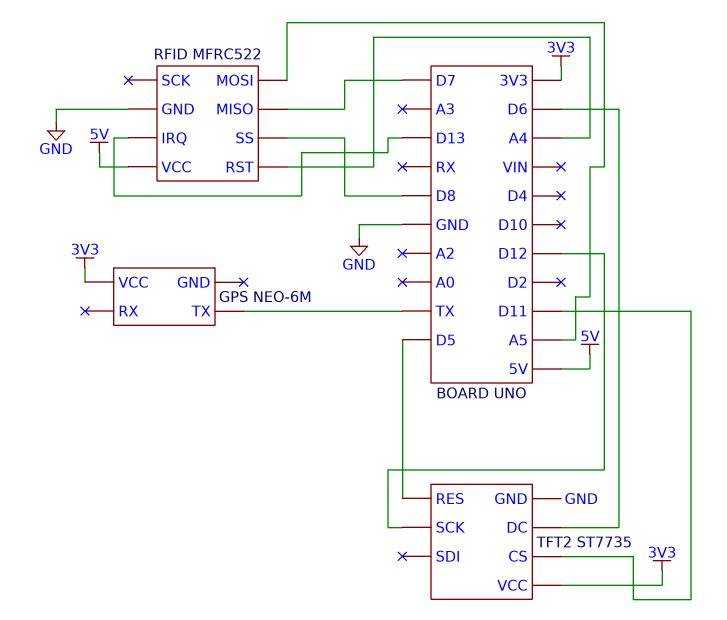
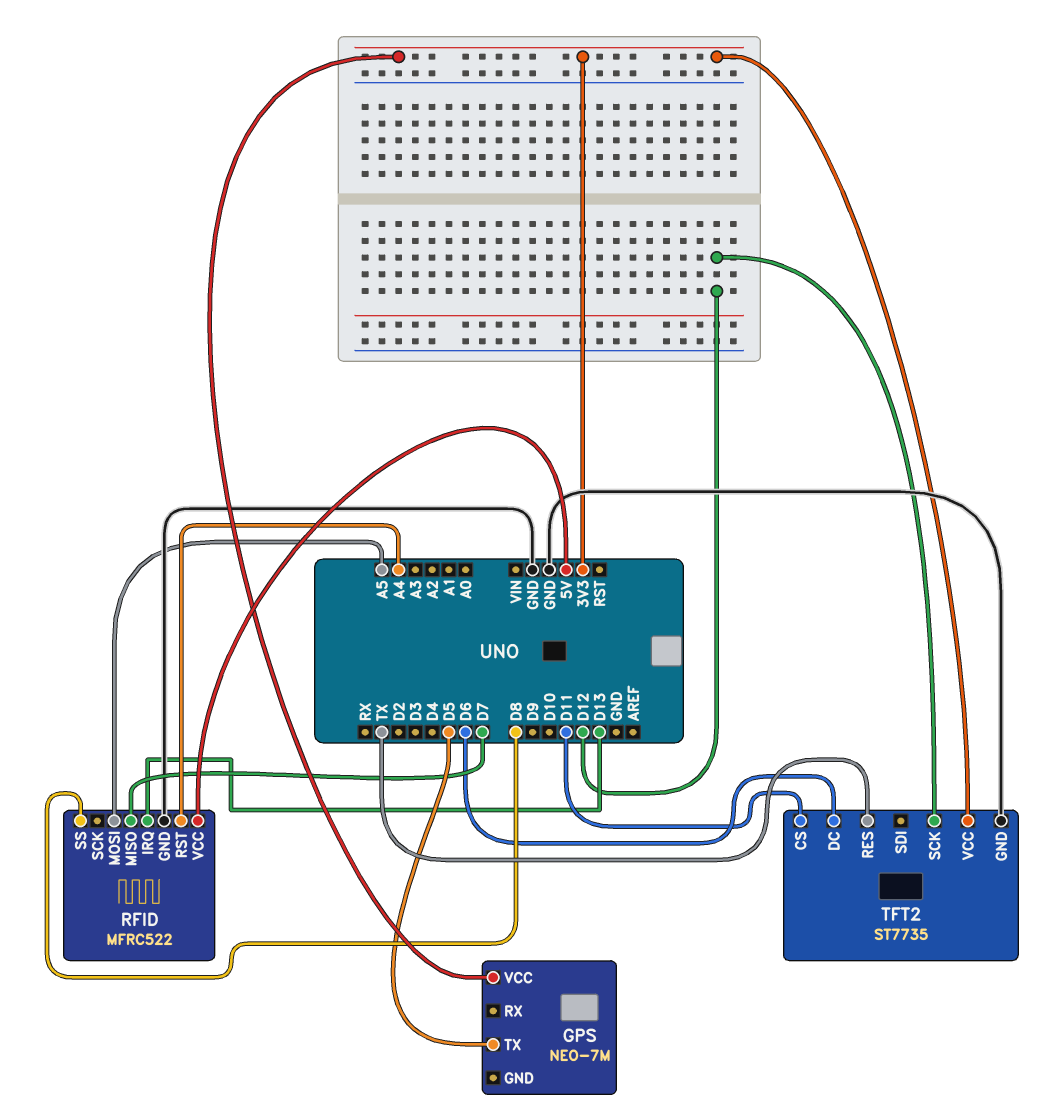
GPS: NEO-6M -> NEO-7M
GPS pin TX: TX -> D5
TFT2 pin RES: D5 -> TX

